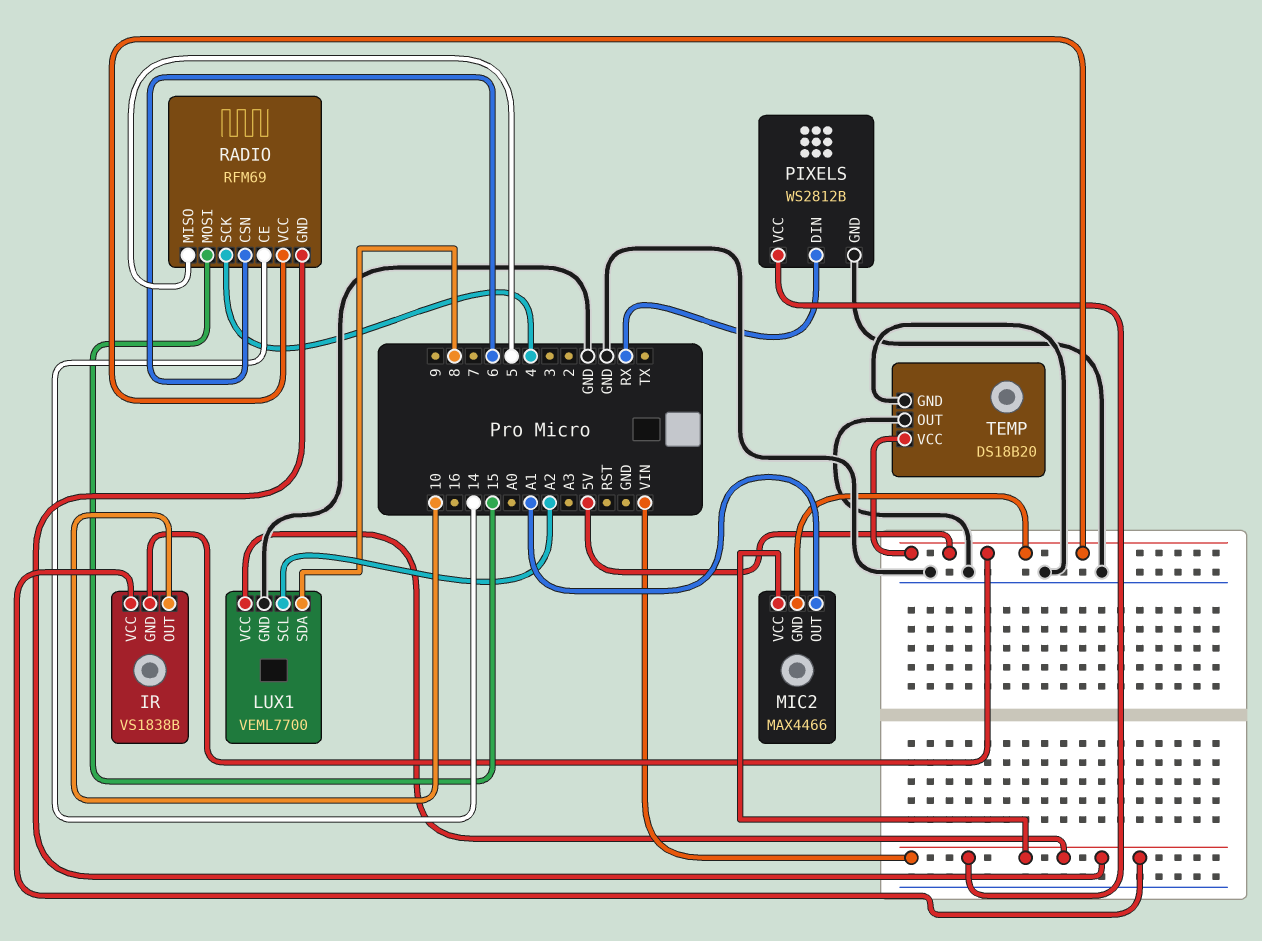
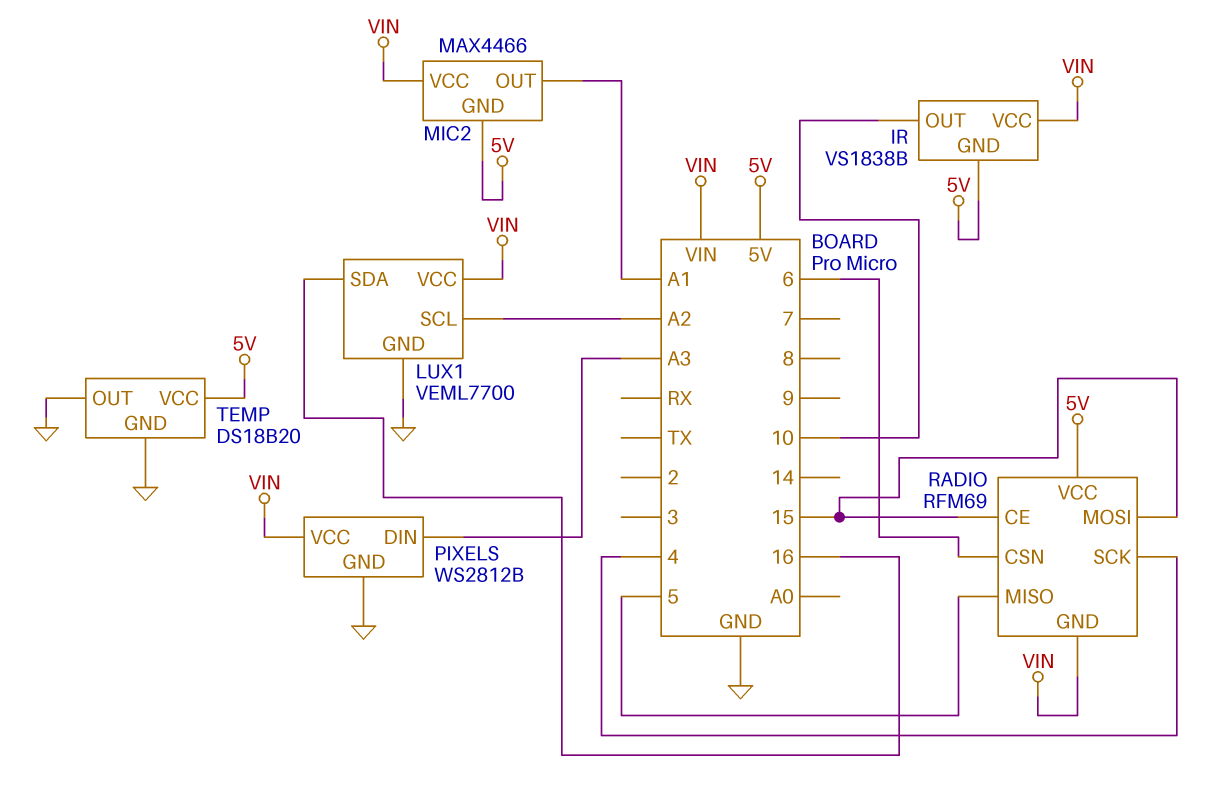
LUX1 pin SDA: 8 -> 16
PIXELS pin DIN: RX -> A3
RADIO pin CE: 14 -> 15

